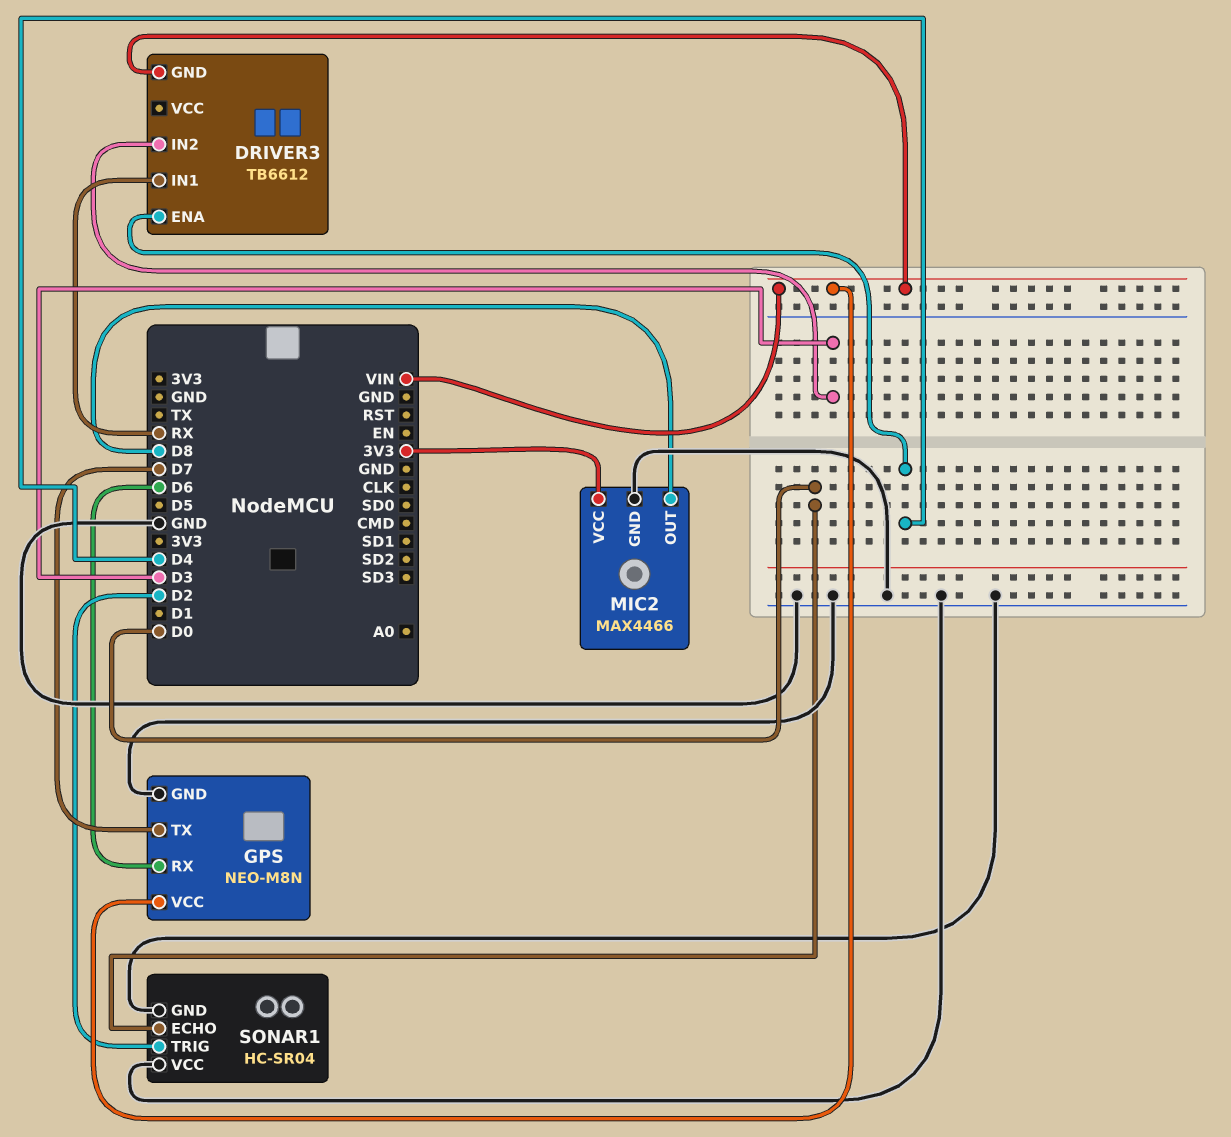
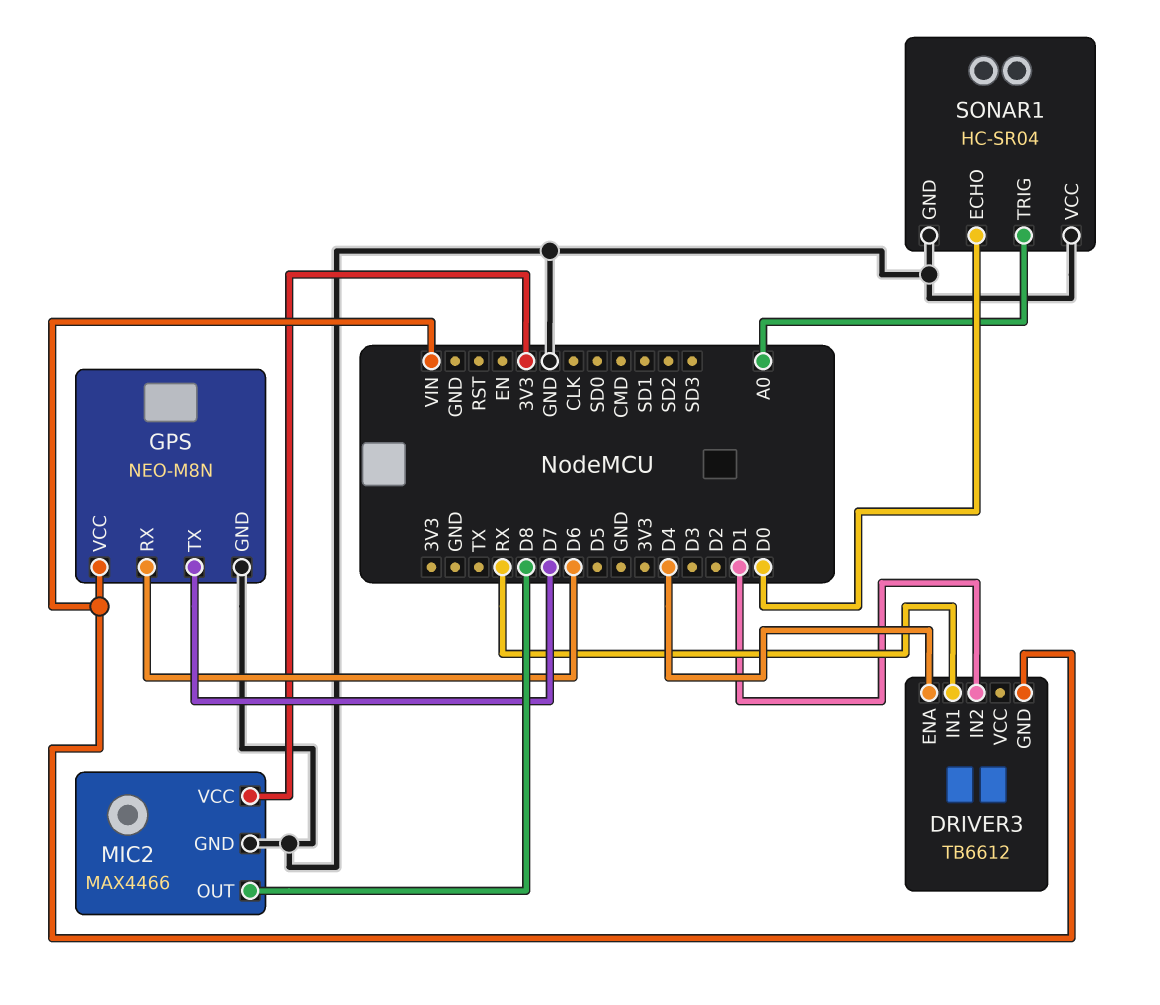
DRIVER3 pin IN2: D3 -> D1
SONAR1 pin TRIG: D2 -> A0

